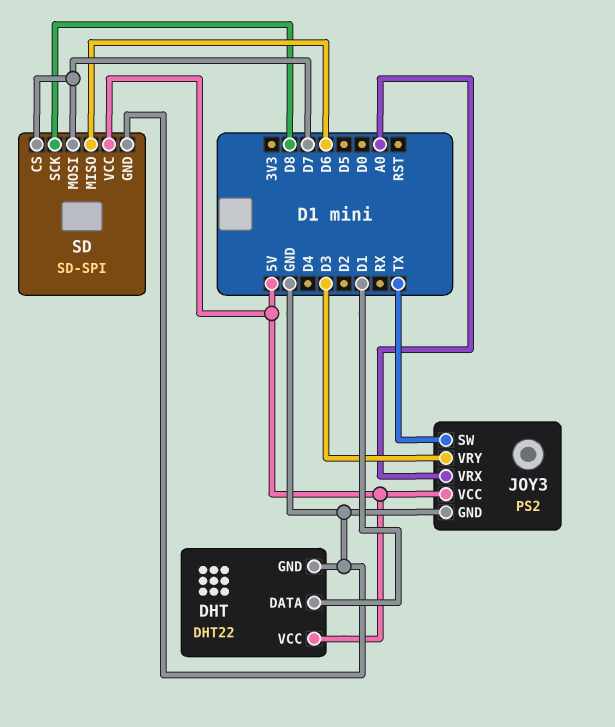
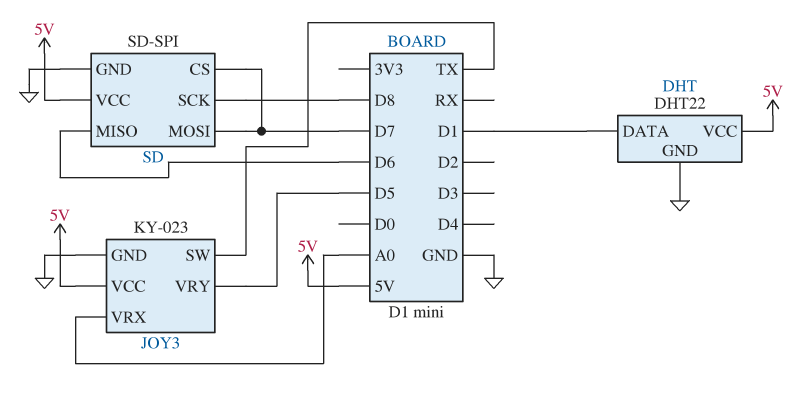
JOY3: PS2 -> KY-023
JOY3 pin VRY: D3 -> D5

